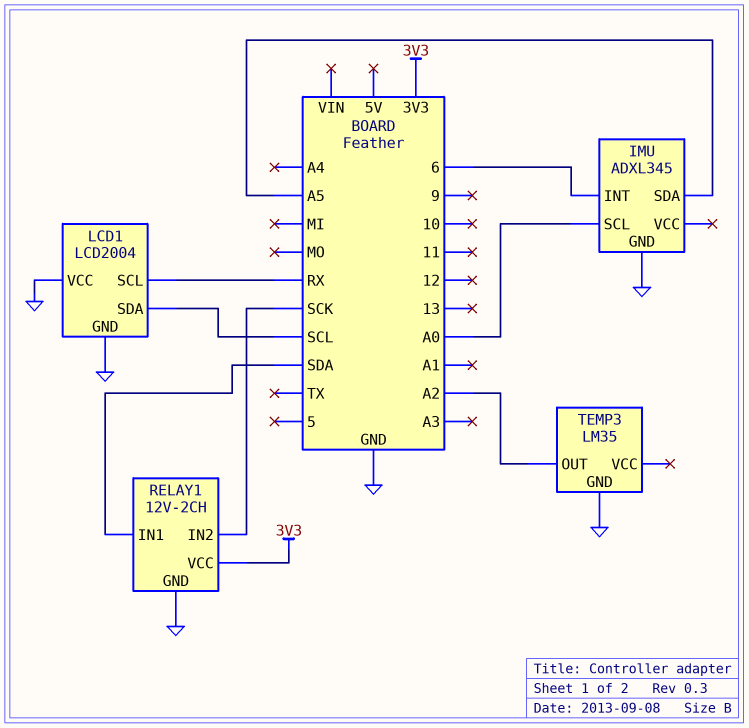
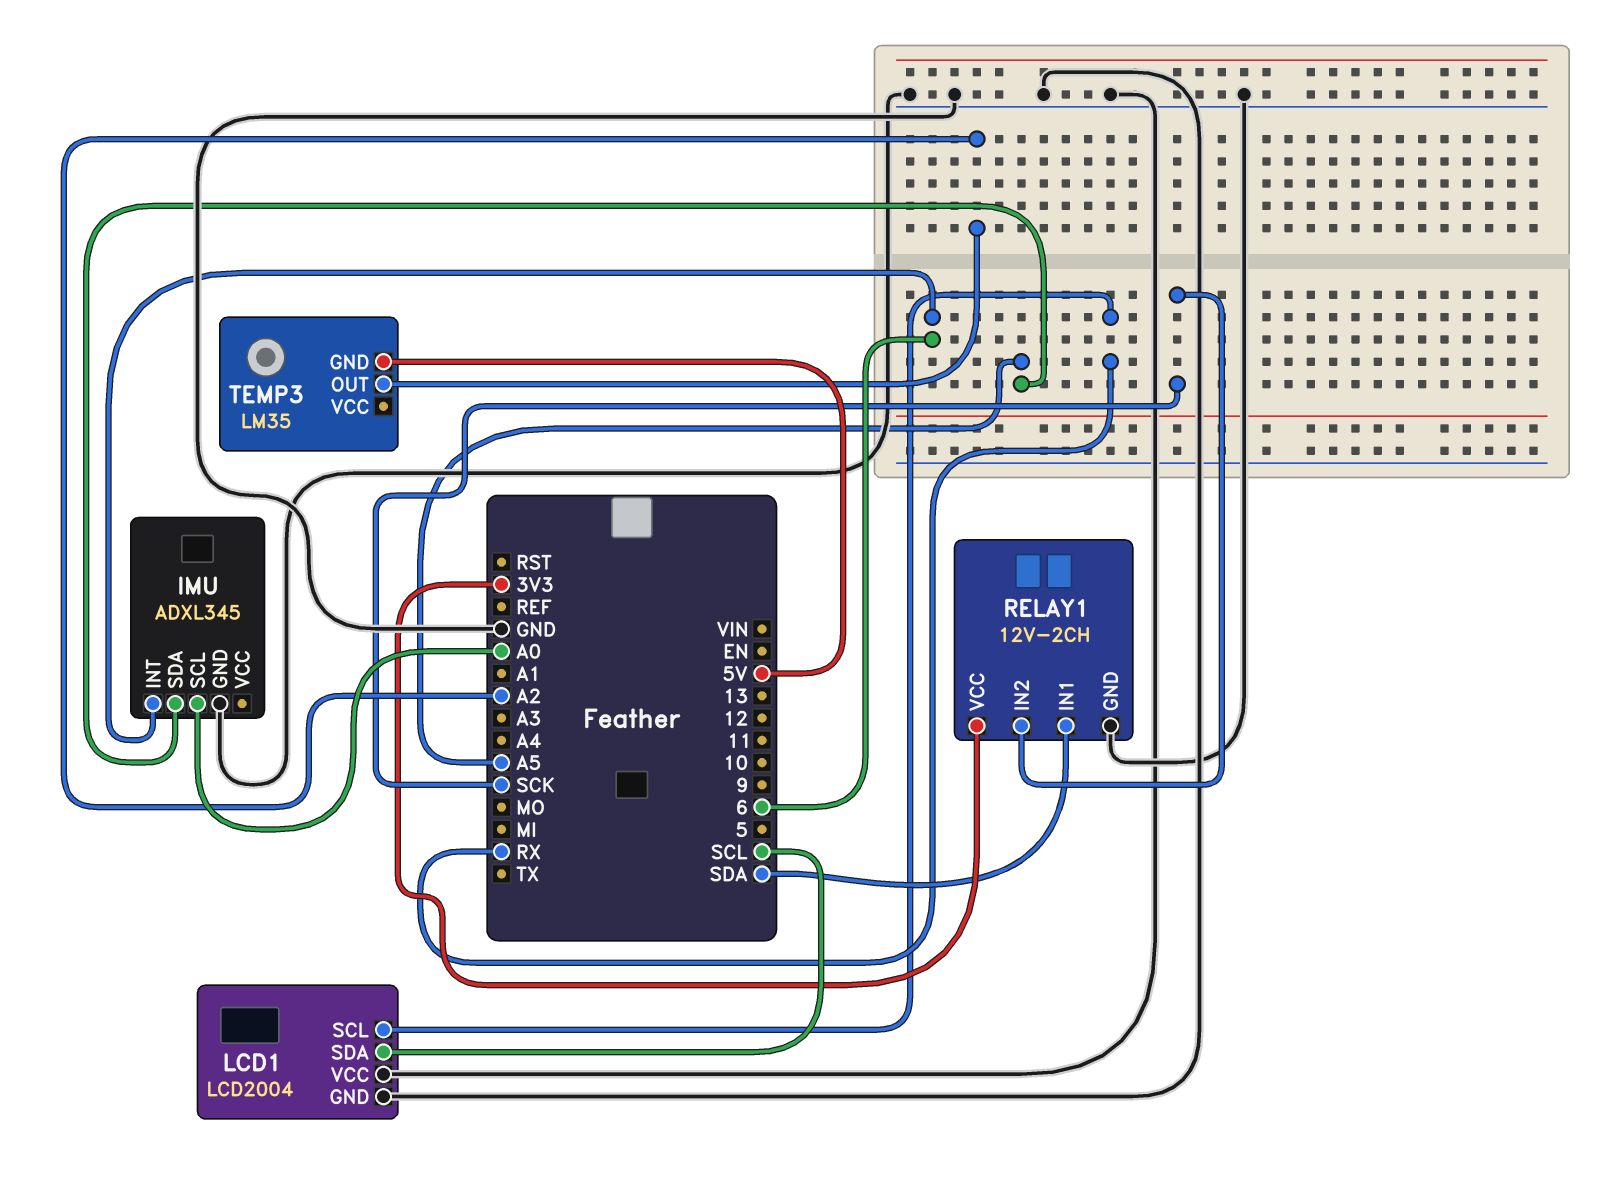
TEMP3 pin GND: GND -> 5V

